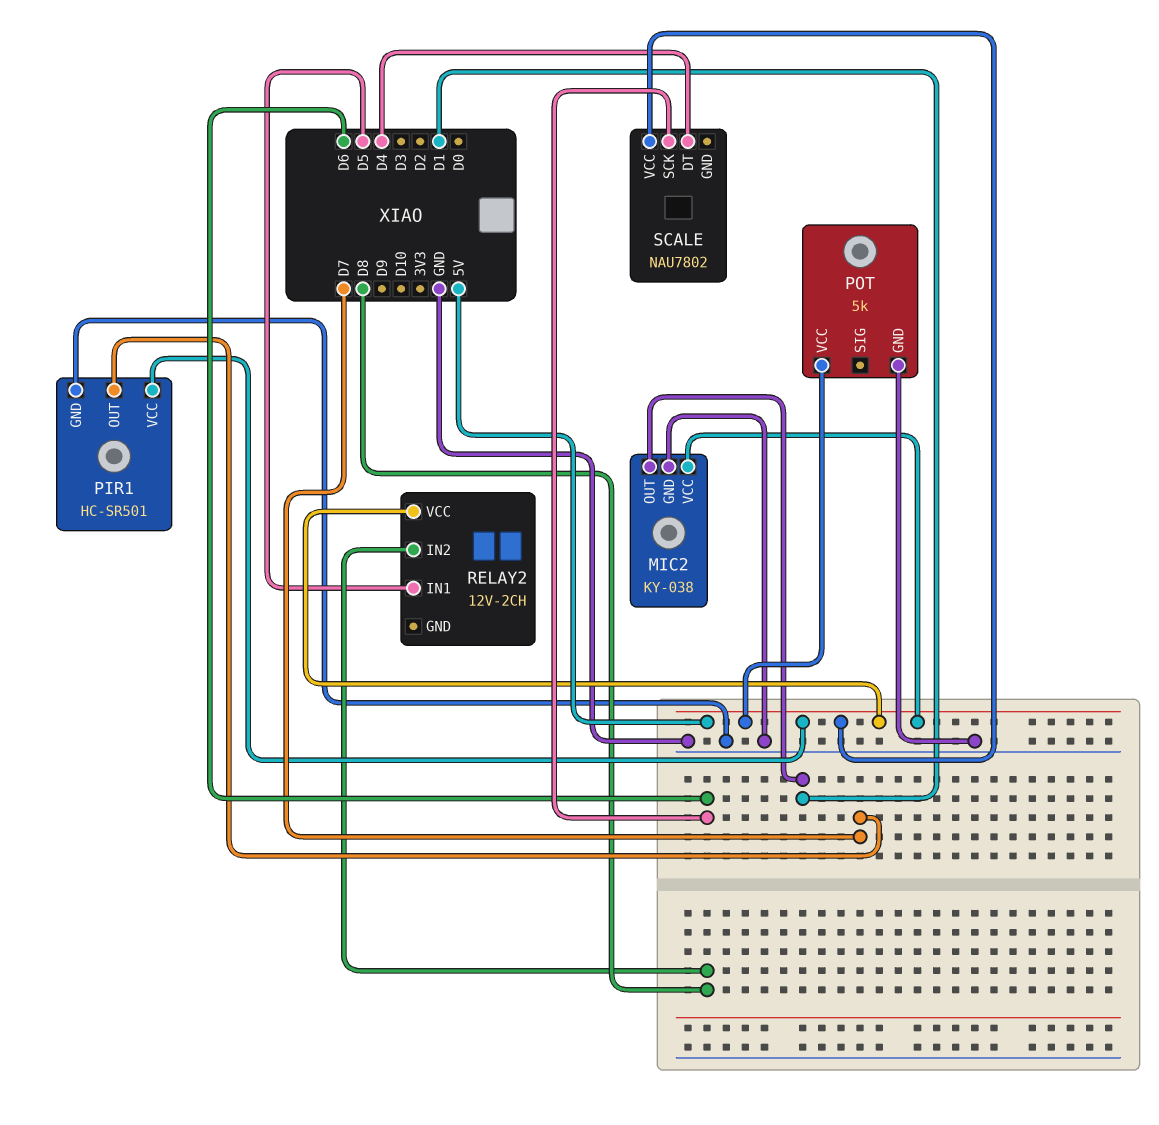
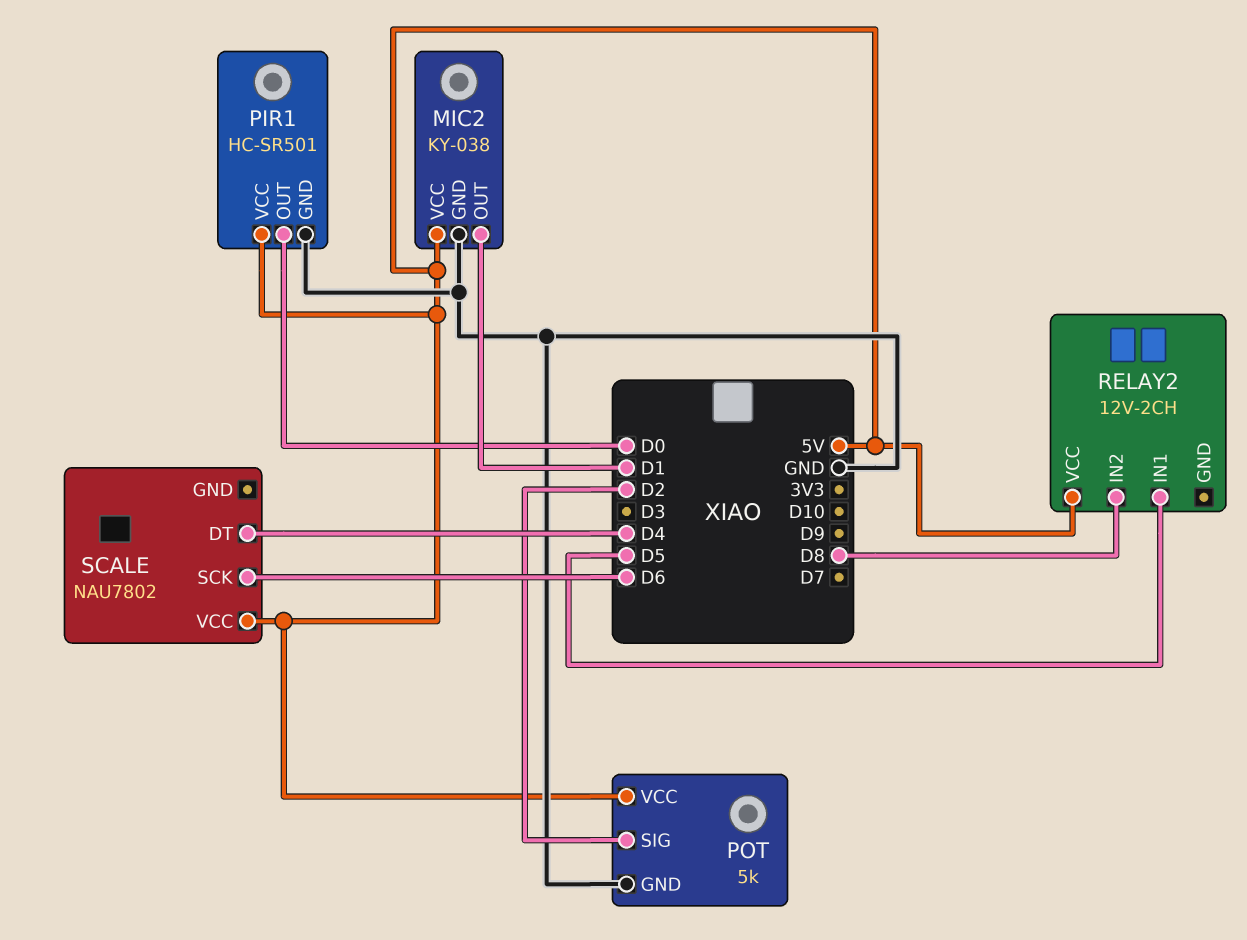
PIR1 pin OUT: D7 -> D0
POT pin SIG: none -> D2

